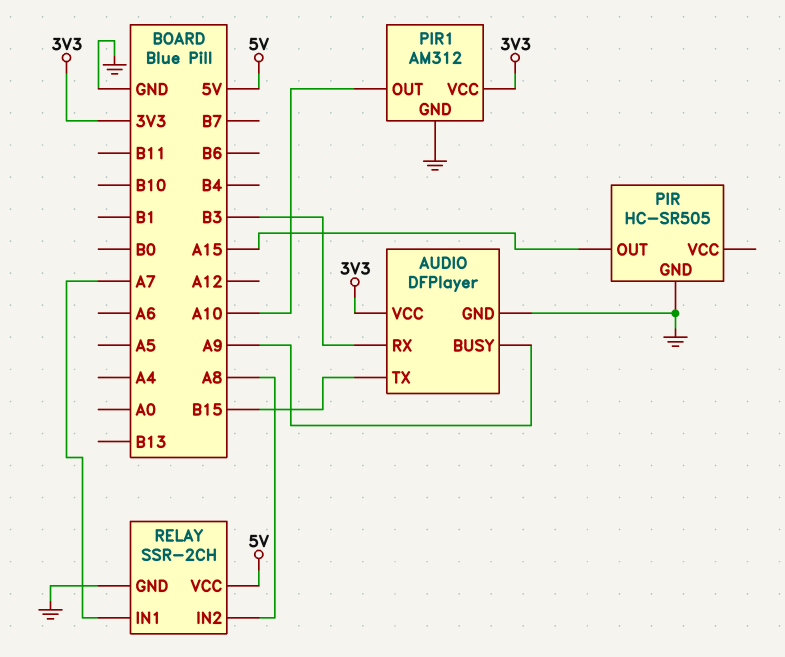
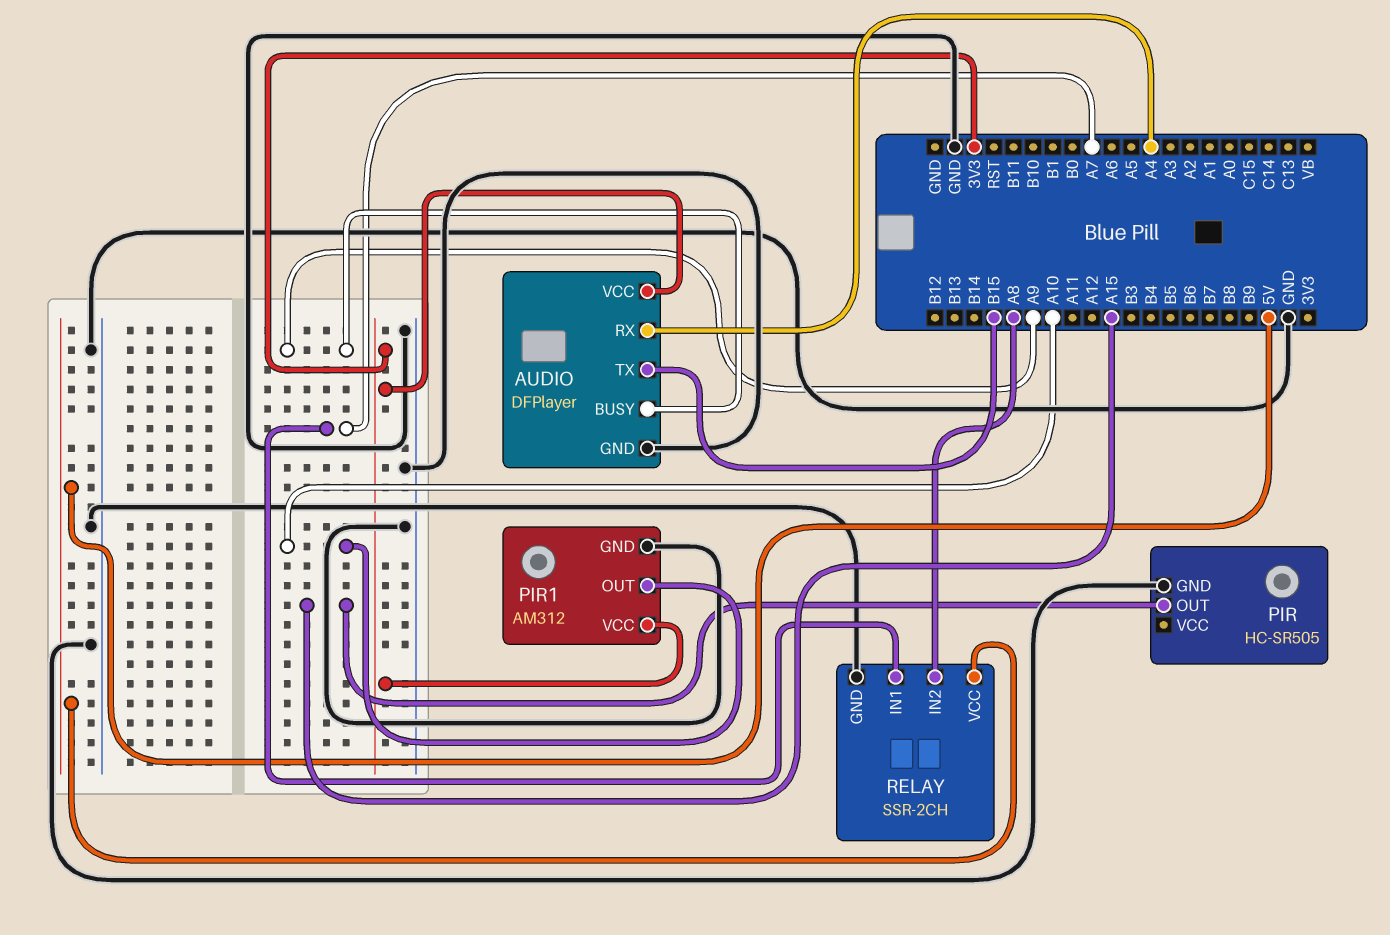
AUDIO pin RX: B3 -> A4

